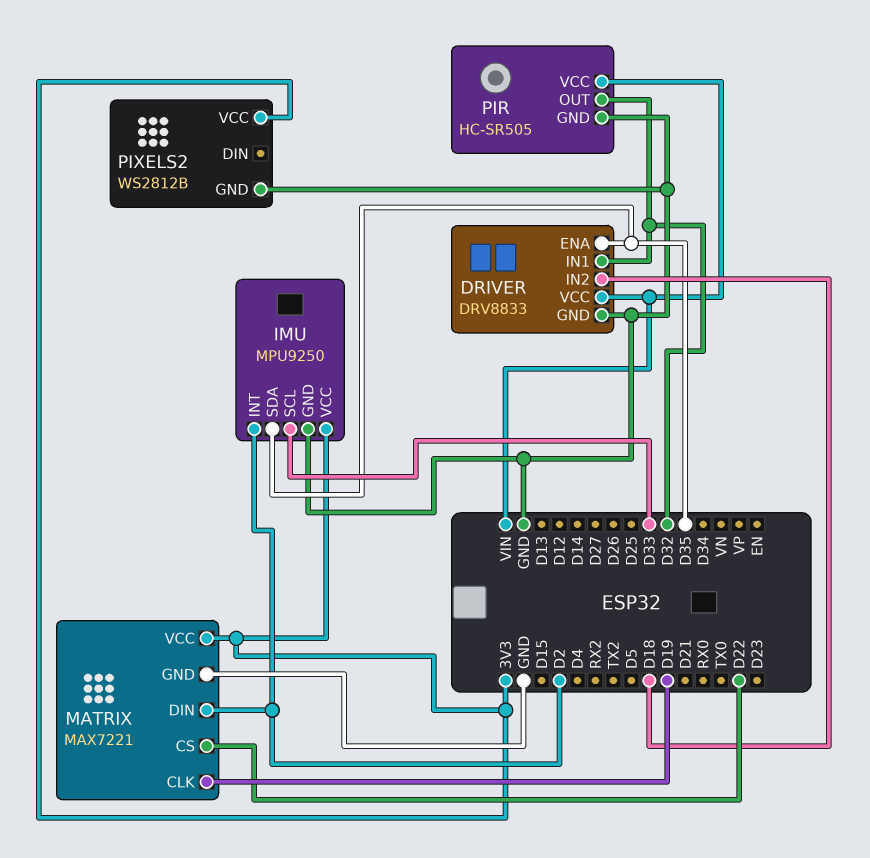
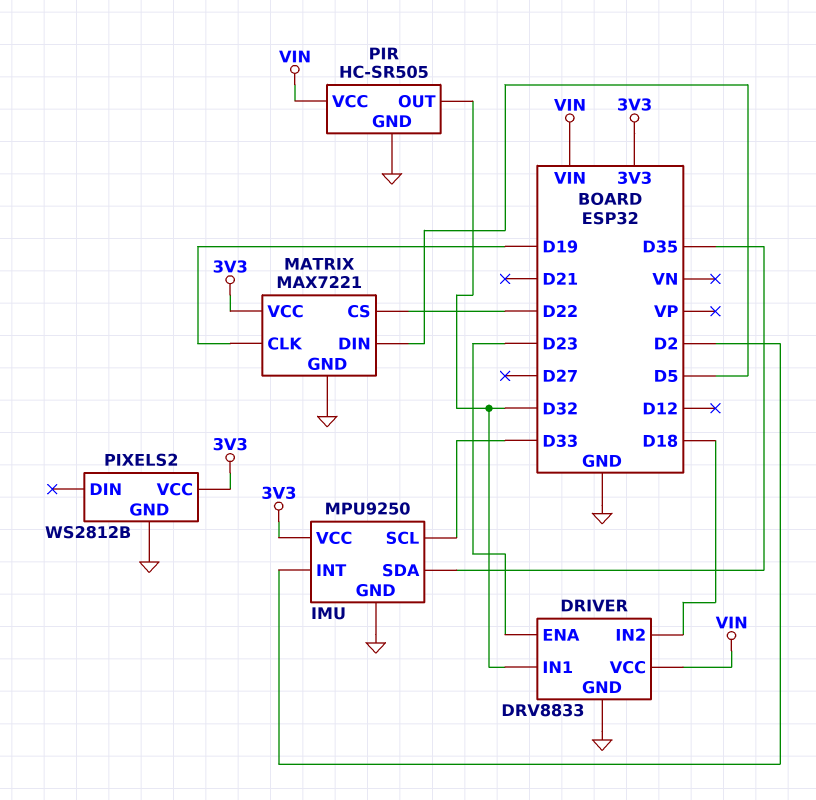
DRIVER pin ENA: D35 -> D23
MATRIX pin DIN: D2 -> D5

